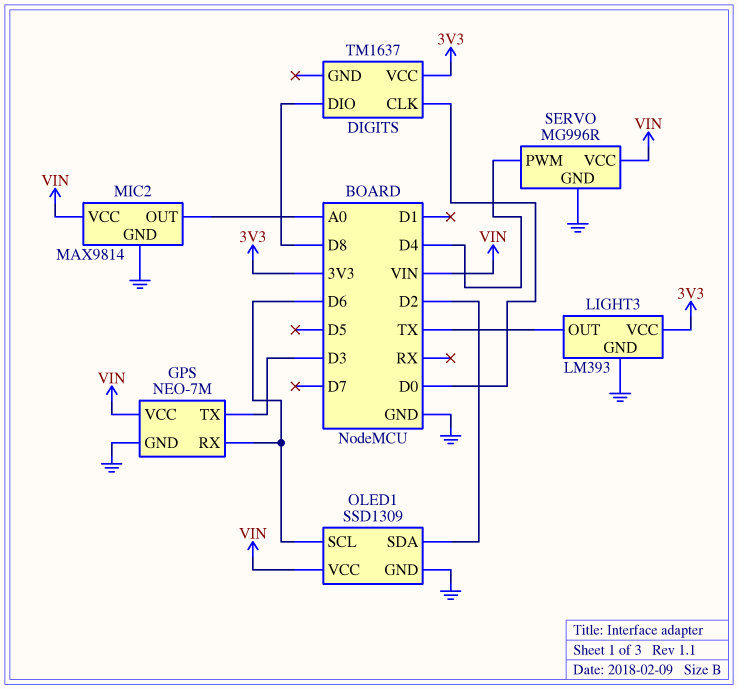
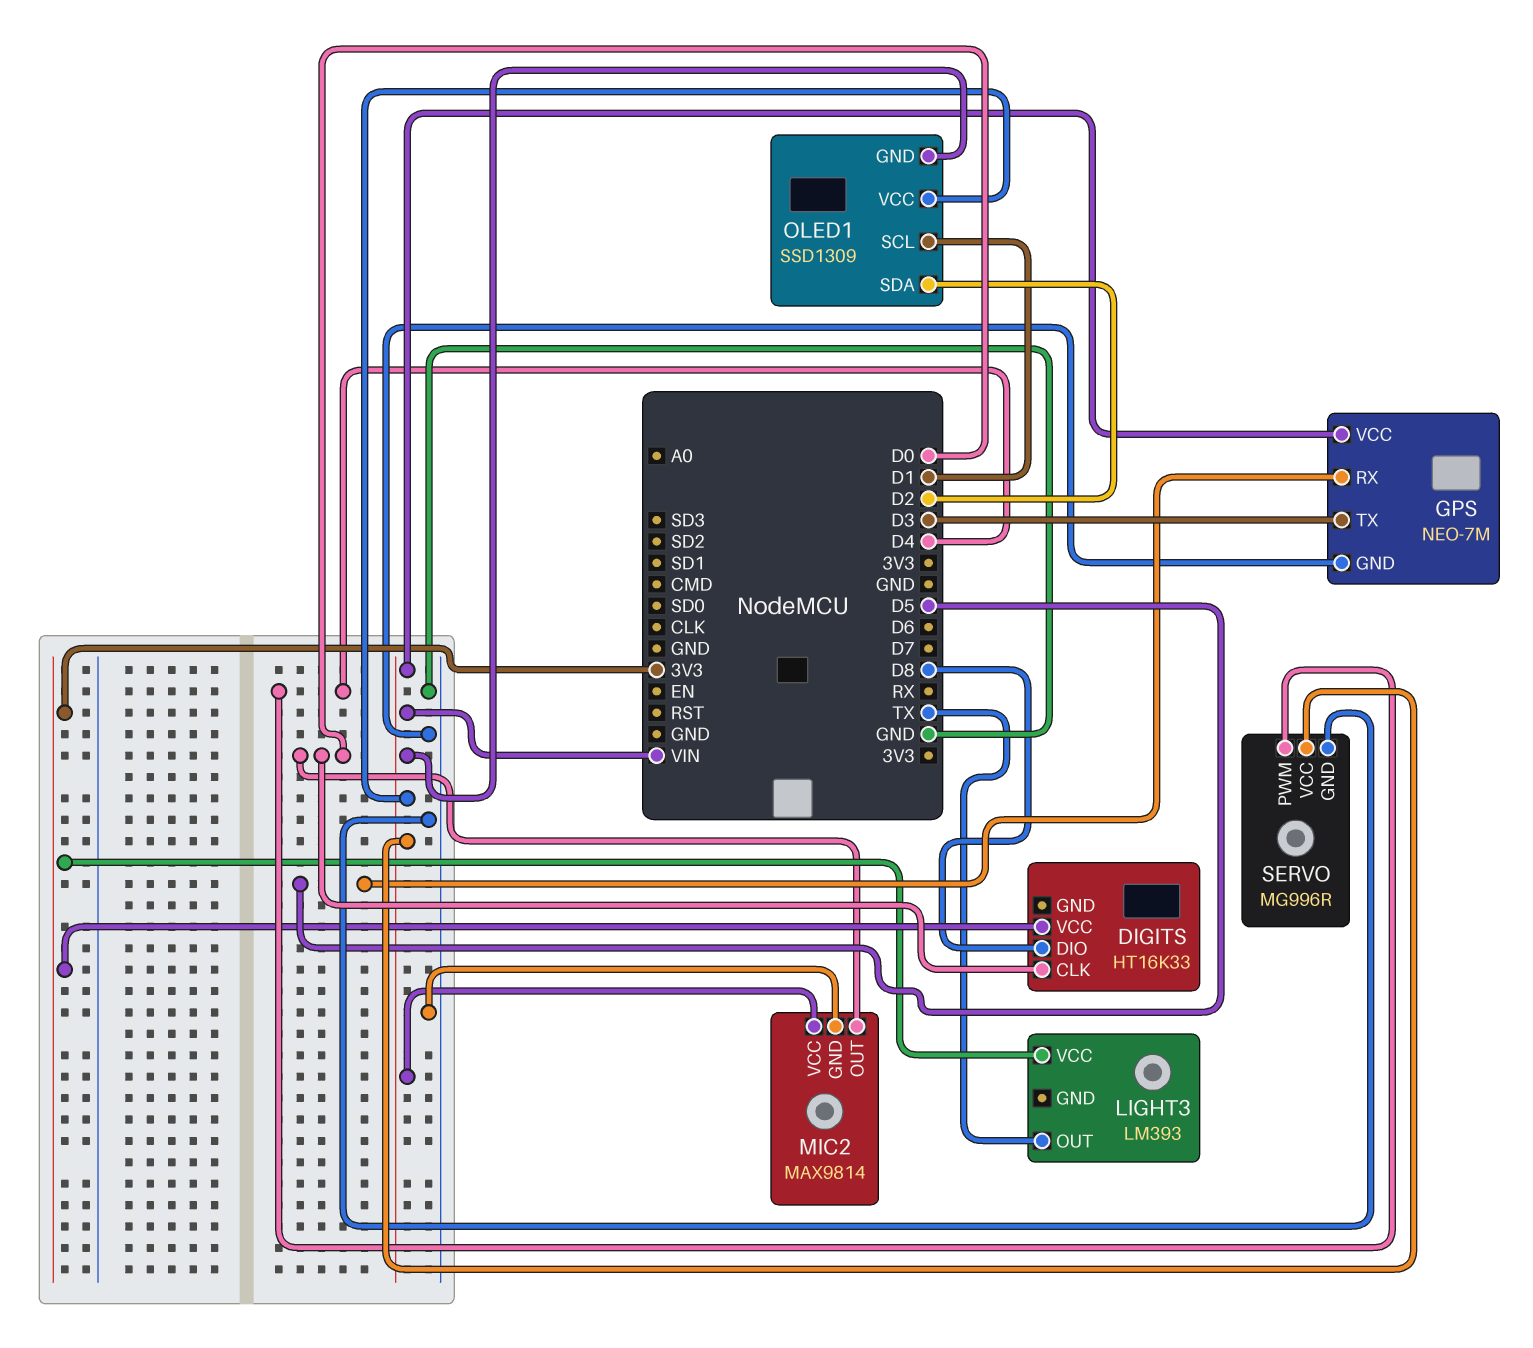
DIGITS: TM1637 -> HT16K33
GPS pin RX: D6 -> D5
LIGHT3 pin GND: GND -> none
MIC2 pin OUT: A0 -> D0
OLED1 pin GND: GND -> VIN
OLED1 pin SCL: D6 -> D1

